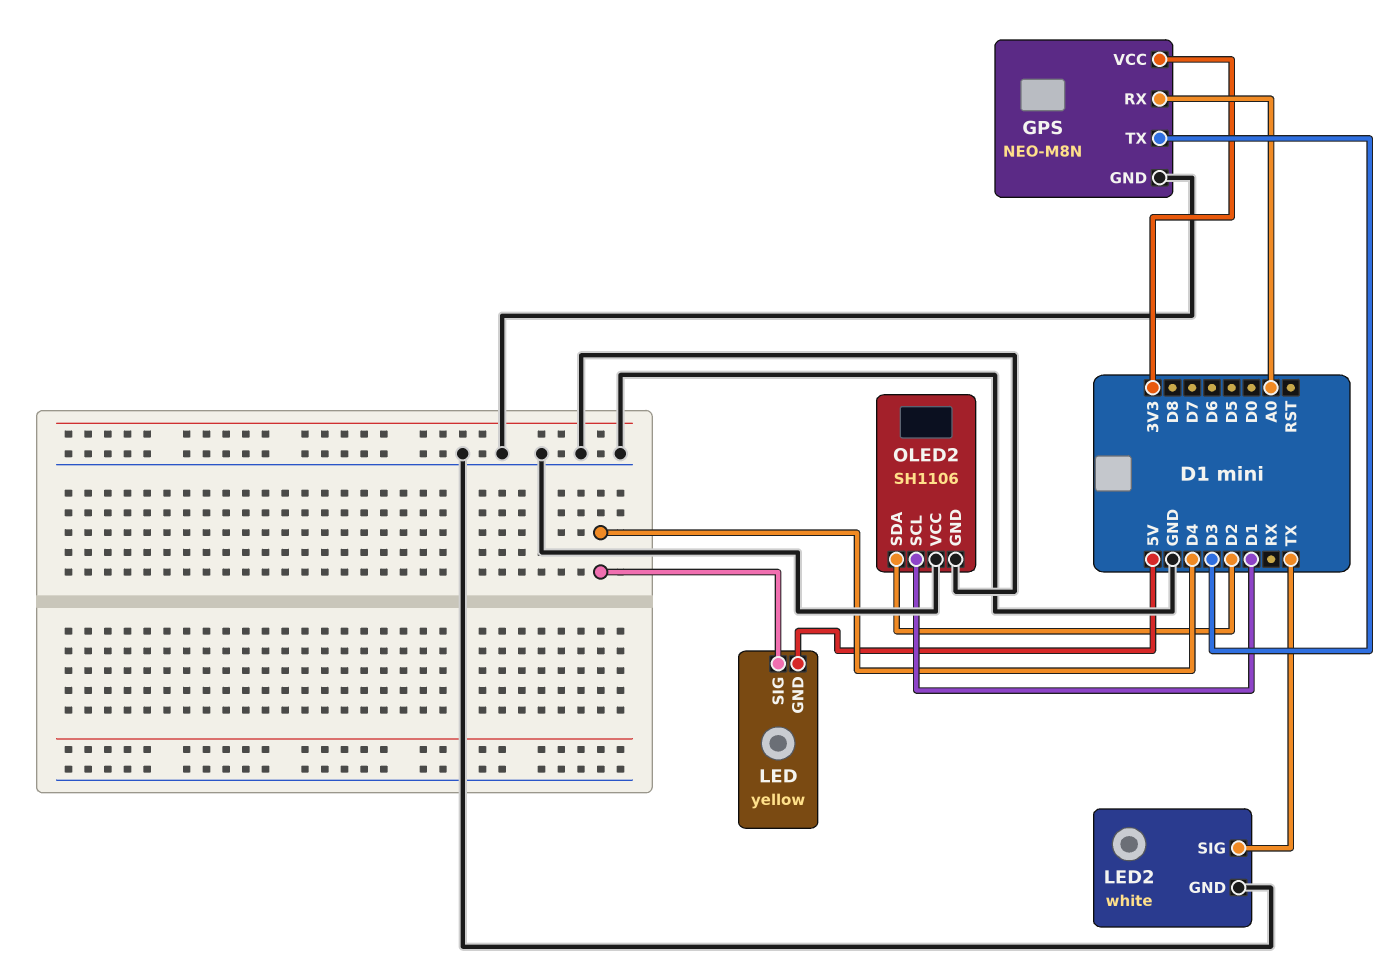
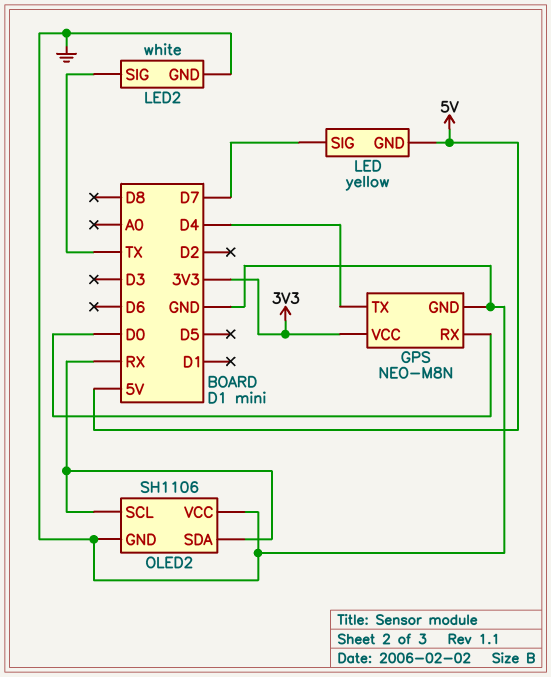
GPS pin RX: A0 -> D0
GPS pin TX: D3 -> D4
LED pin SIG: D4 -> D7
OLED2 pin SCL: D1 -> RX
OLED2 pin SDA: D2 -> RX

